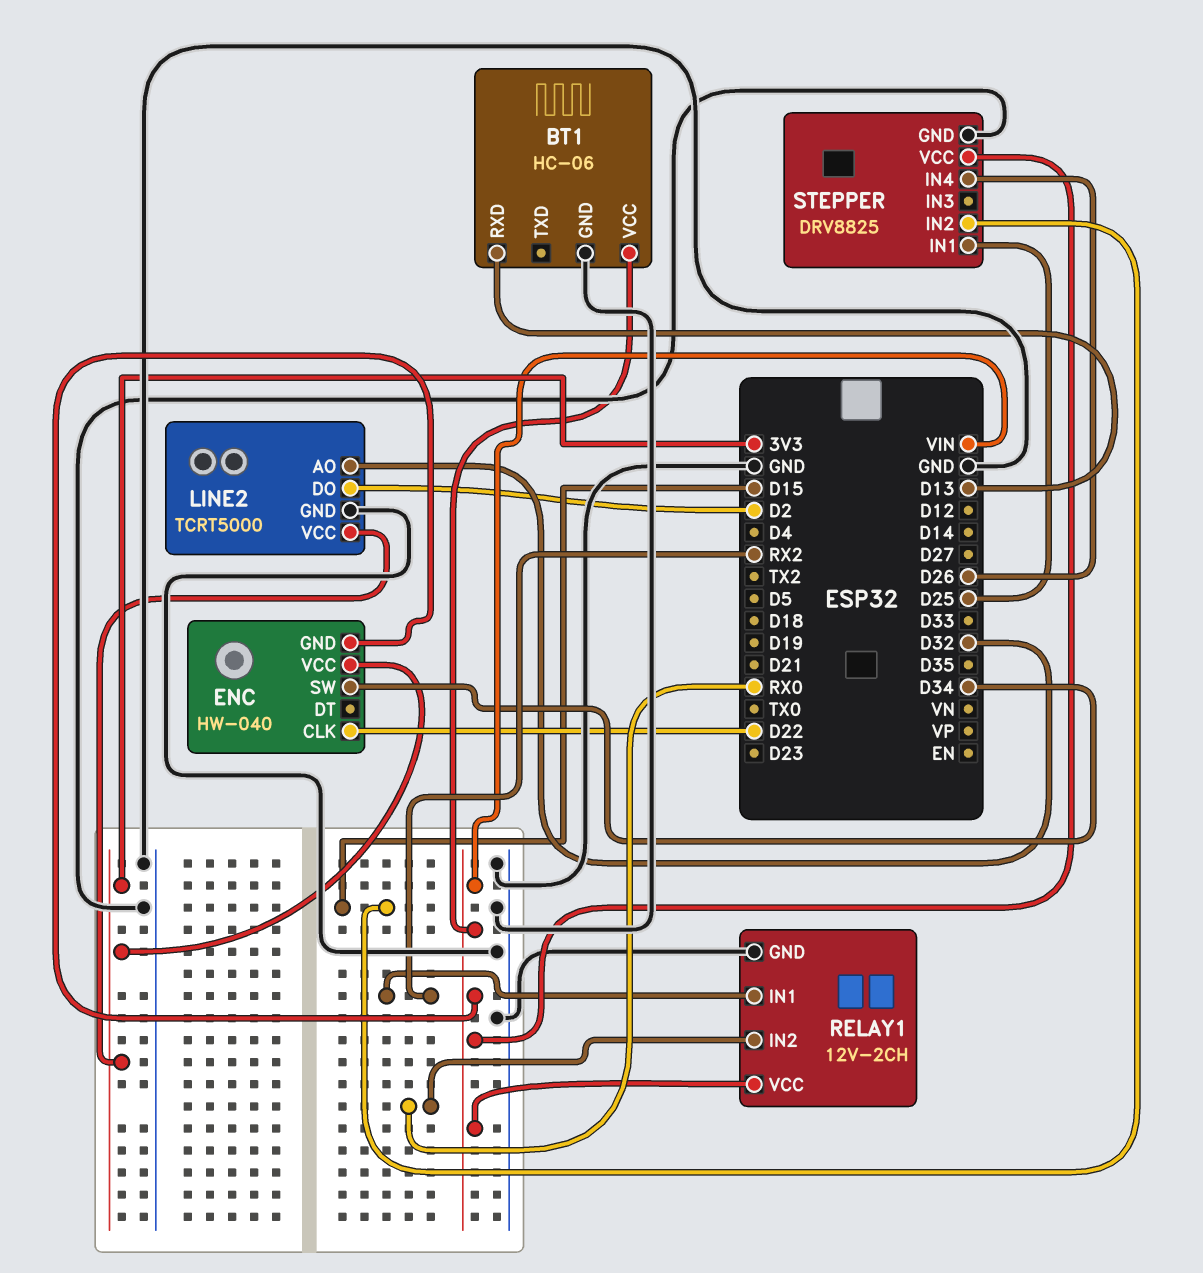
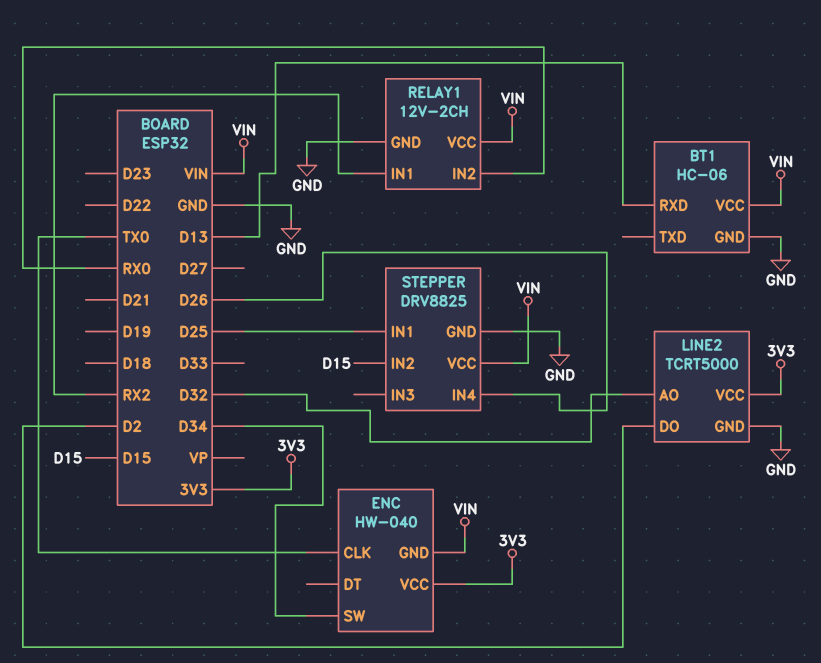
ENC pin CLK: D22 -> TX0

